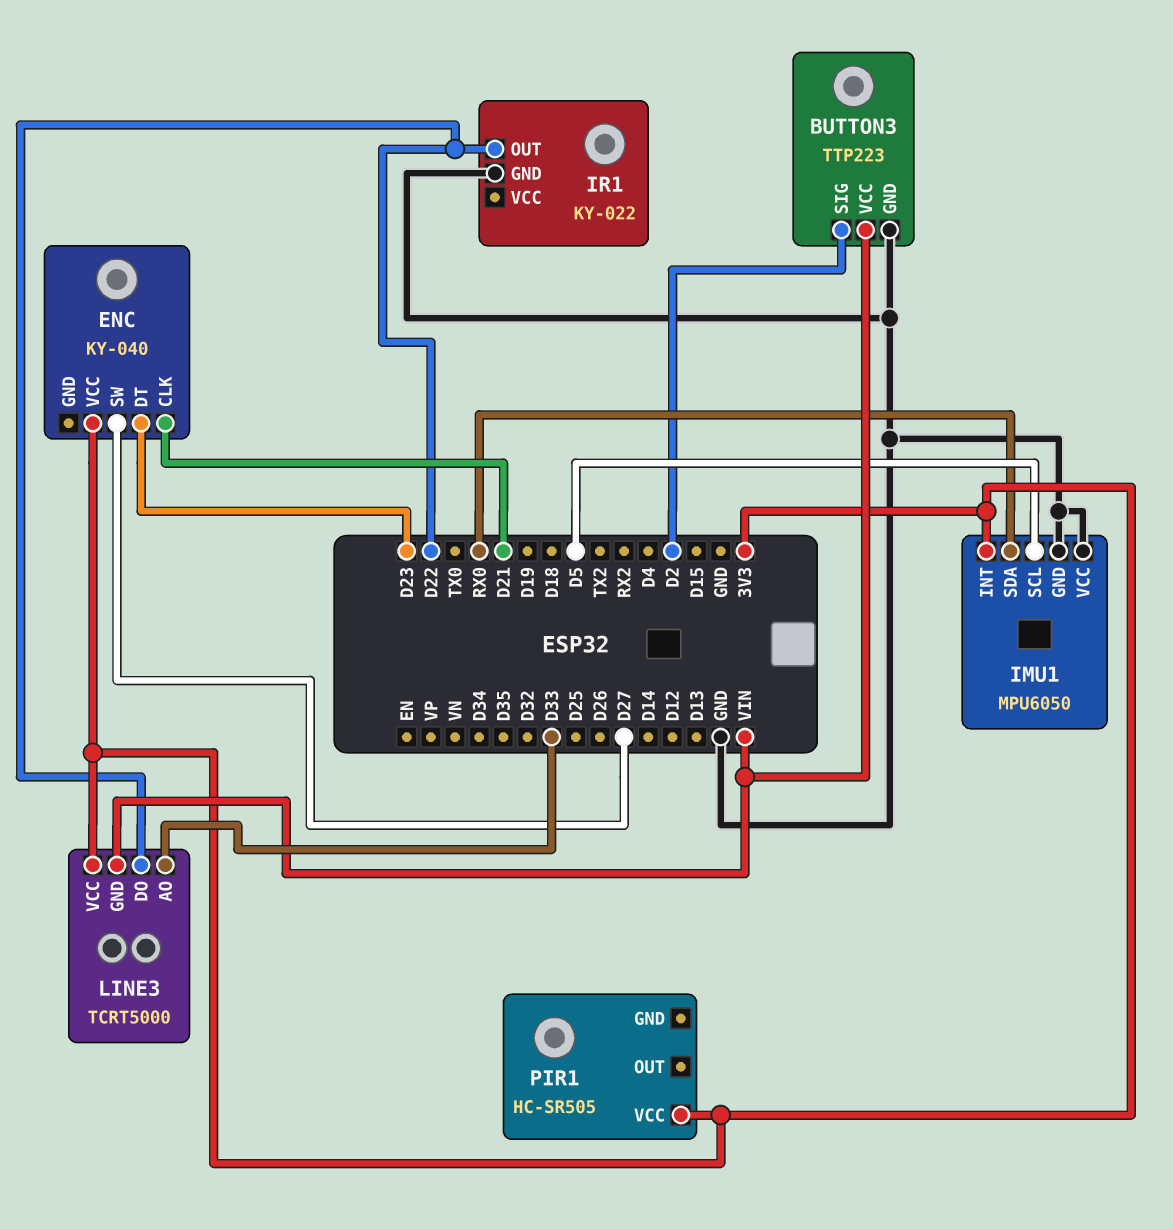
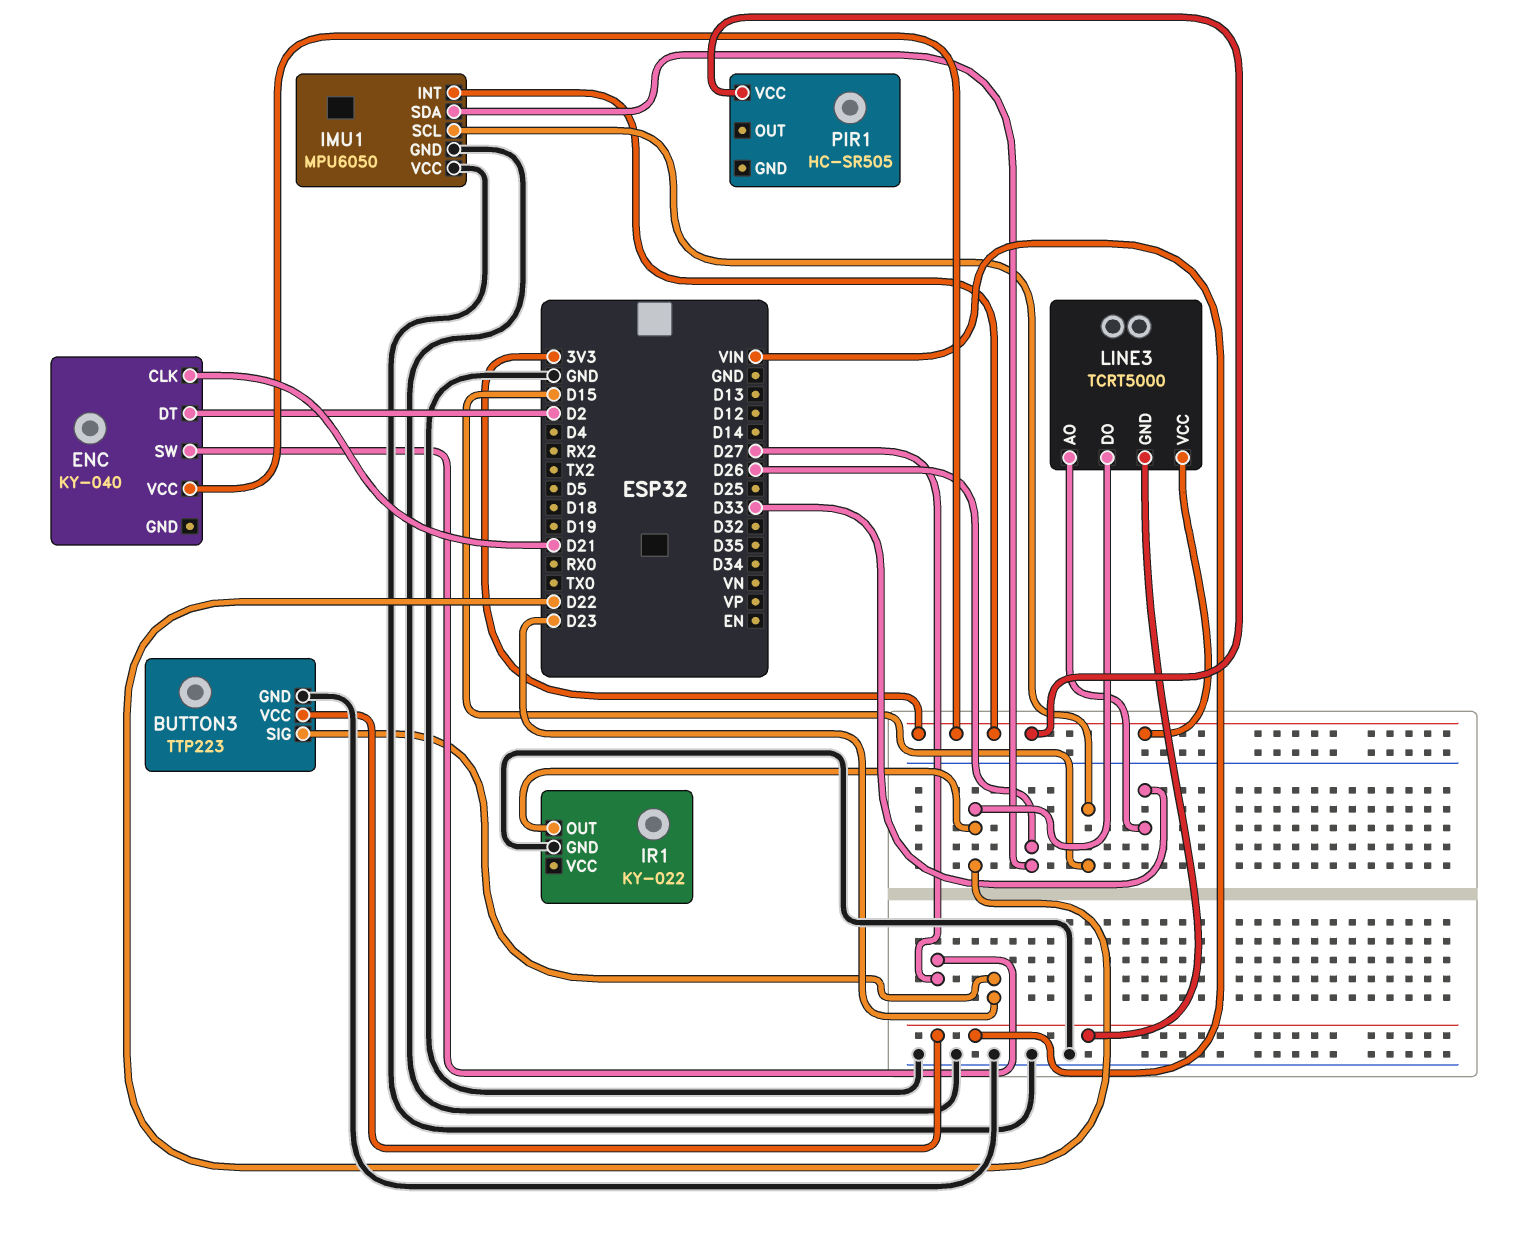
BUTTON3 pin SIG: D2 -> D23
ENC pin DT: D23 -> D2
IMU1 pin SCL: D5 -> D15
IMU1 pin SDA: RX0 -> D26

